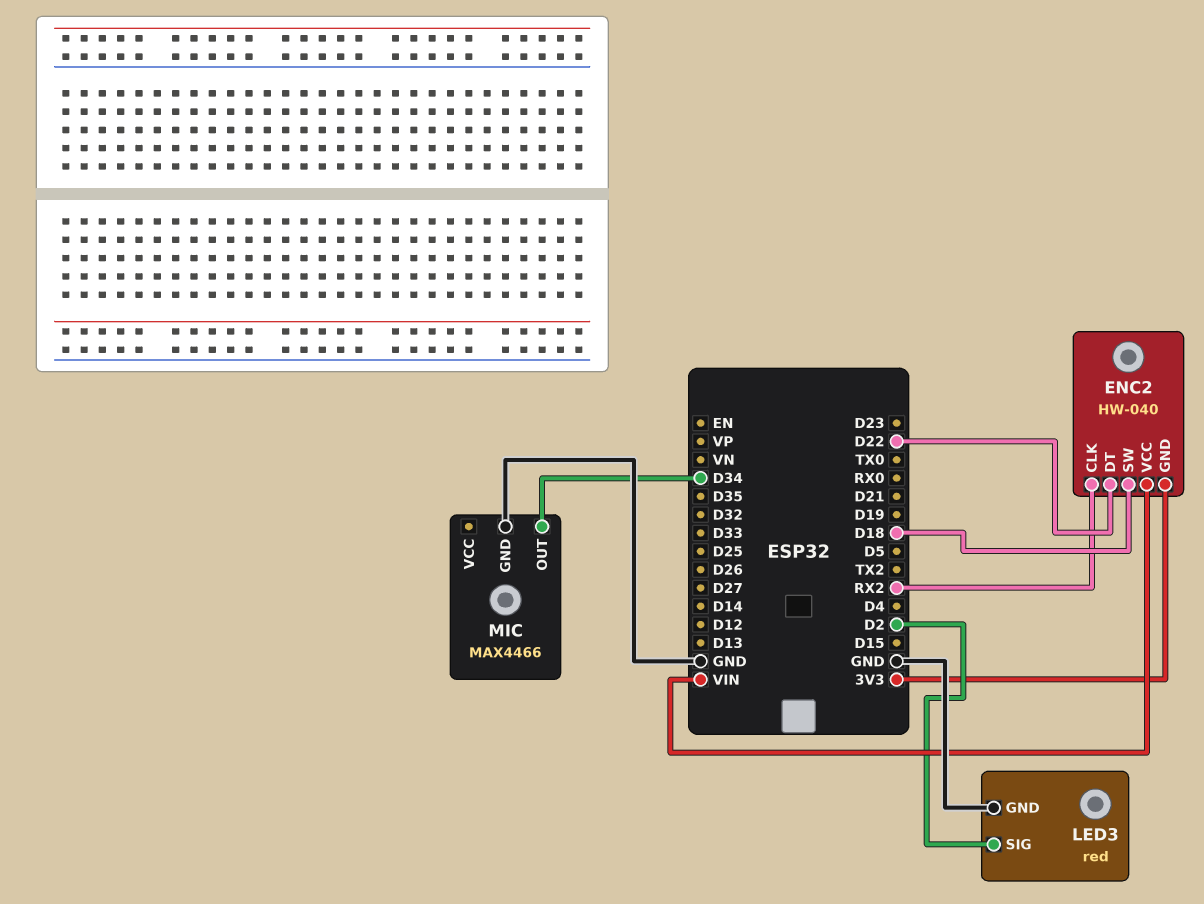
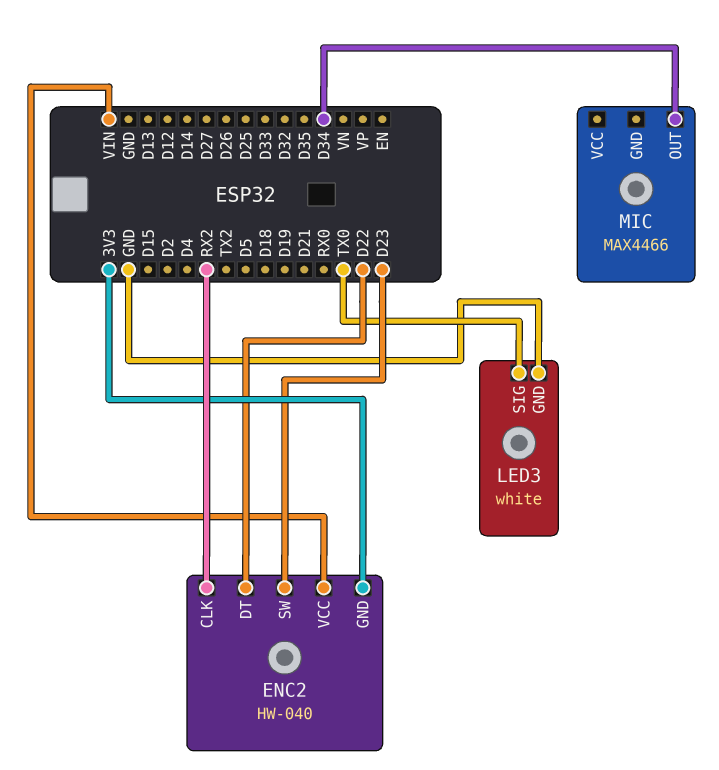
ENC2 pin SW: D18 -> D23
LED3: red -> white
LED3 pin SIG: D2 -> TX0
MIC pin GND: GND -> none

